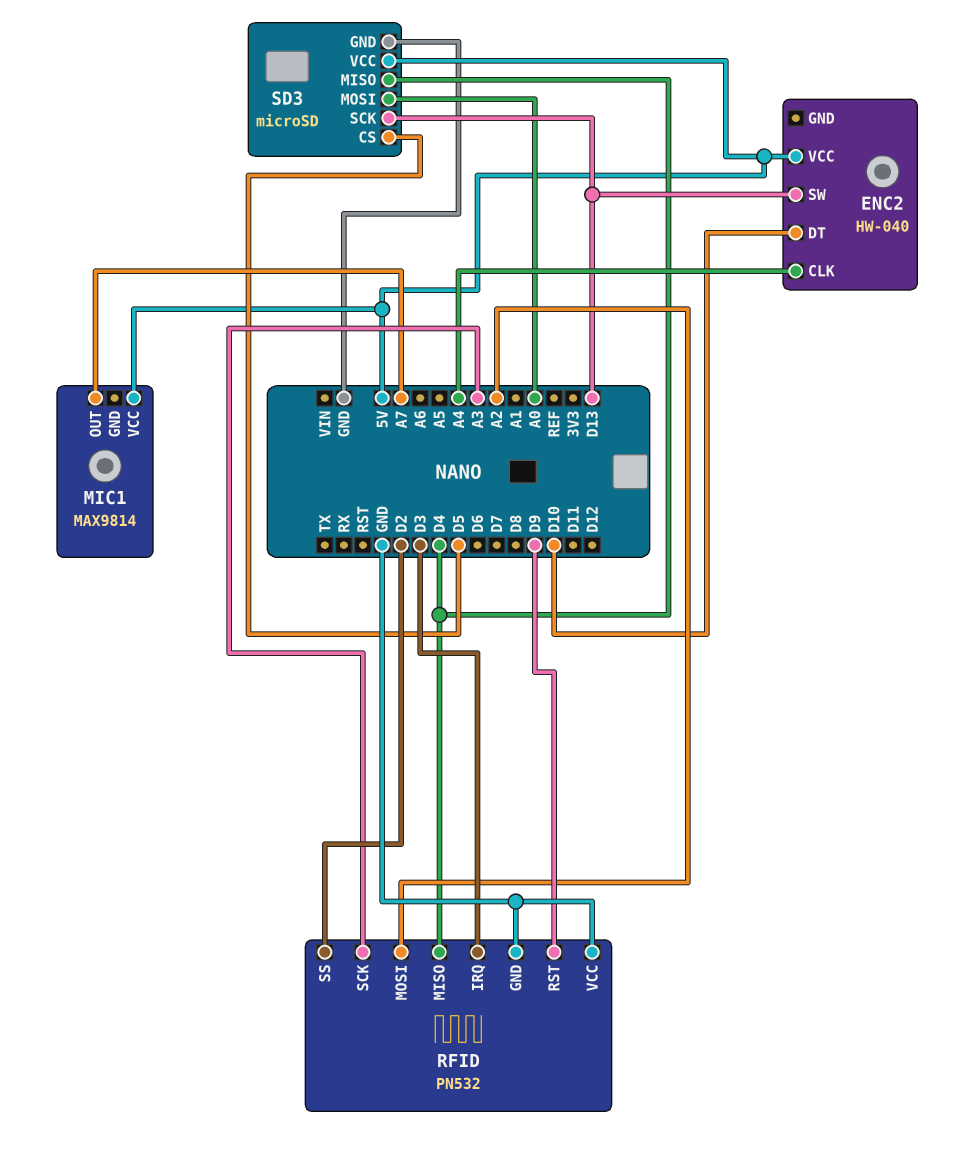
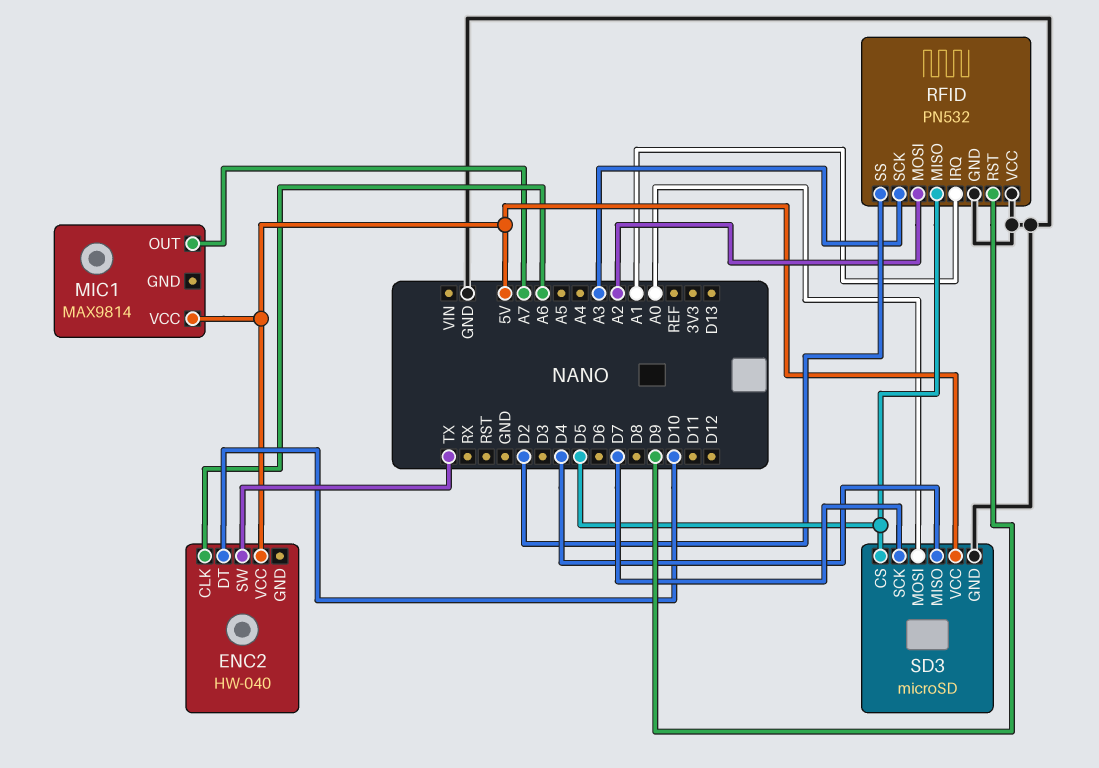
ENC2 pin CLK: A4 -> A6
ENC2 pin SW: D13 -> TX
RFID pin IRQ: D3 -> A1
RFID pin MISO: D4 -> D5
SD3 pin SCK: D13 -> D7

